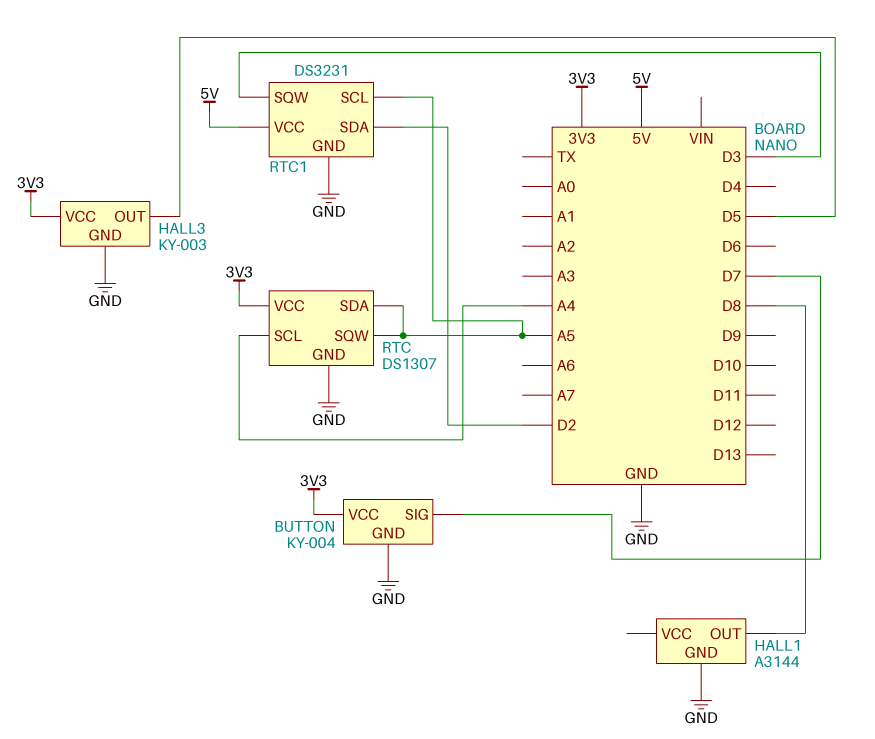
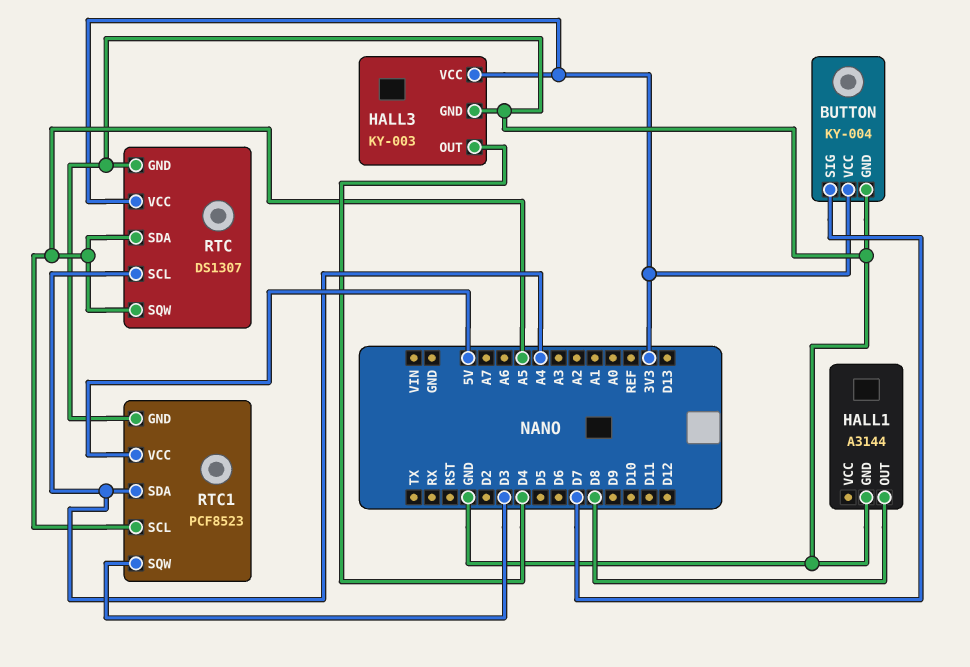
HALL3 pin OUT: D5 -> D4
RTC1: DS3231 -> PCF8523
RTC1 pin SDA: D2 -> A4

